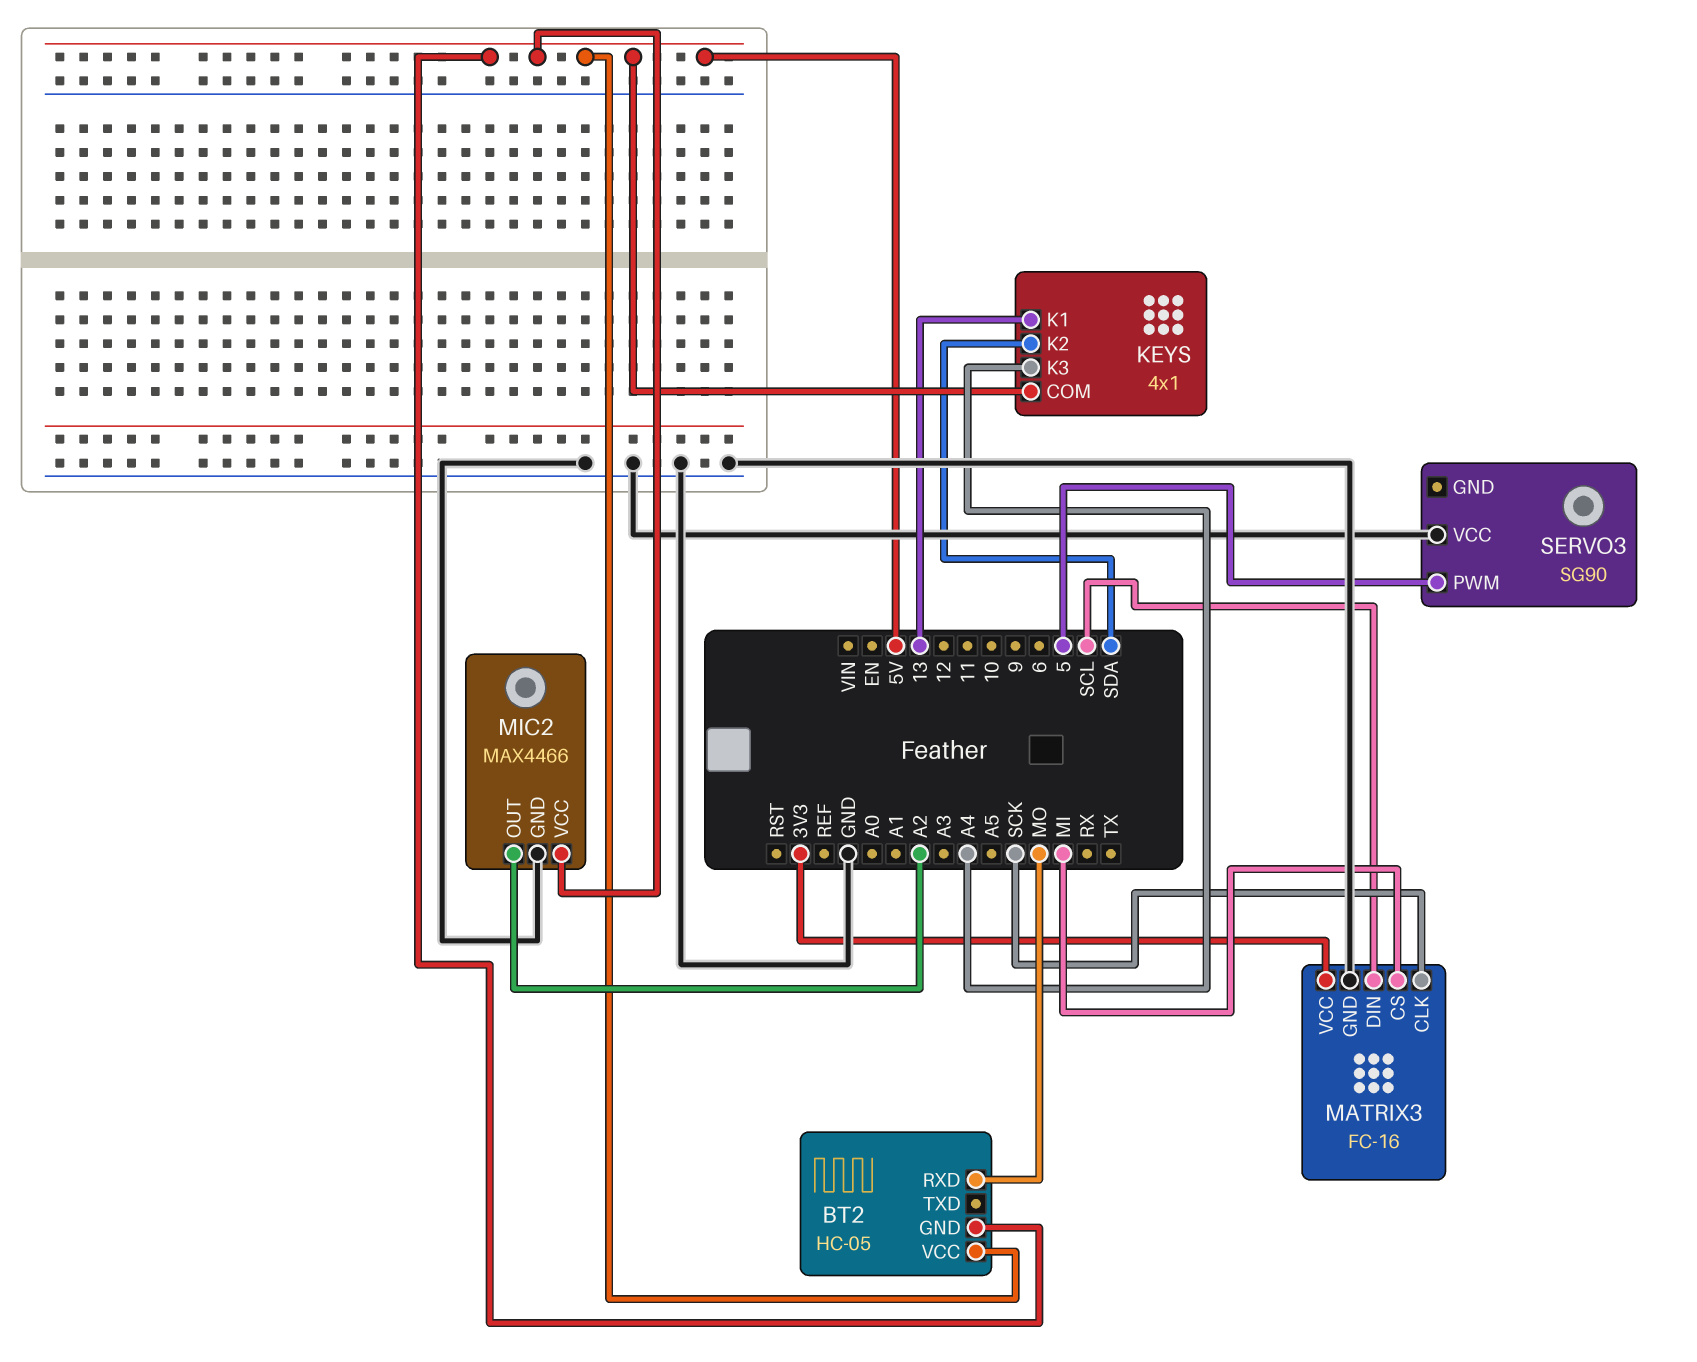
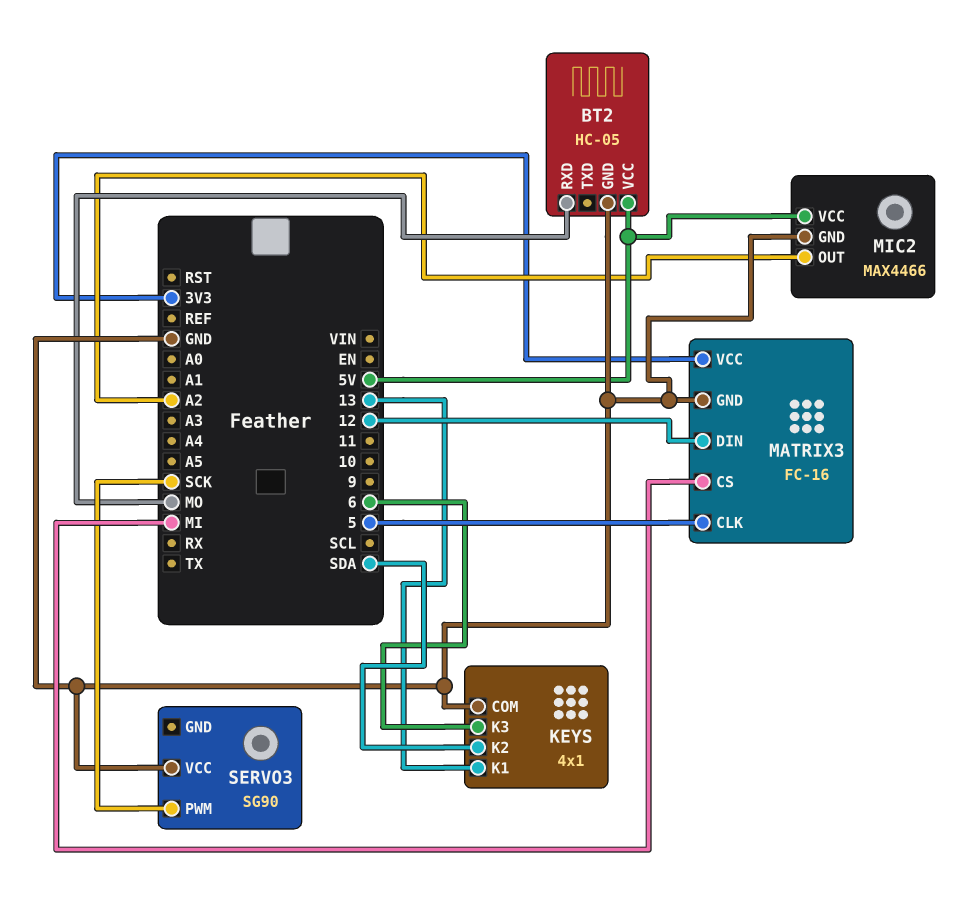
BT2 pin GND: 5V -> GND
KEYS pin COM: 5V -> GND
KEYS pin K3: A4 -> 6
MATRIX3 pin CLK: SCK -> 5
MATRIX3 pin DIN: SCL -> 12
SERVO3 pin PWM: 5 -> SCK

